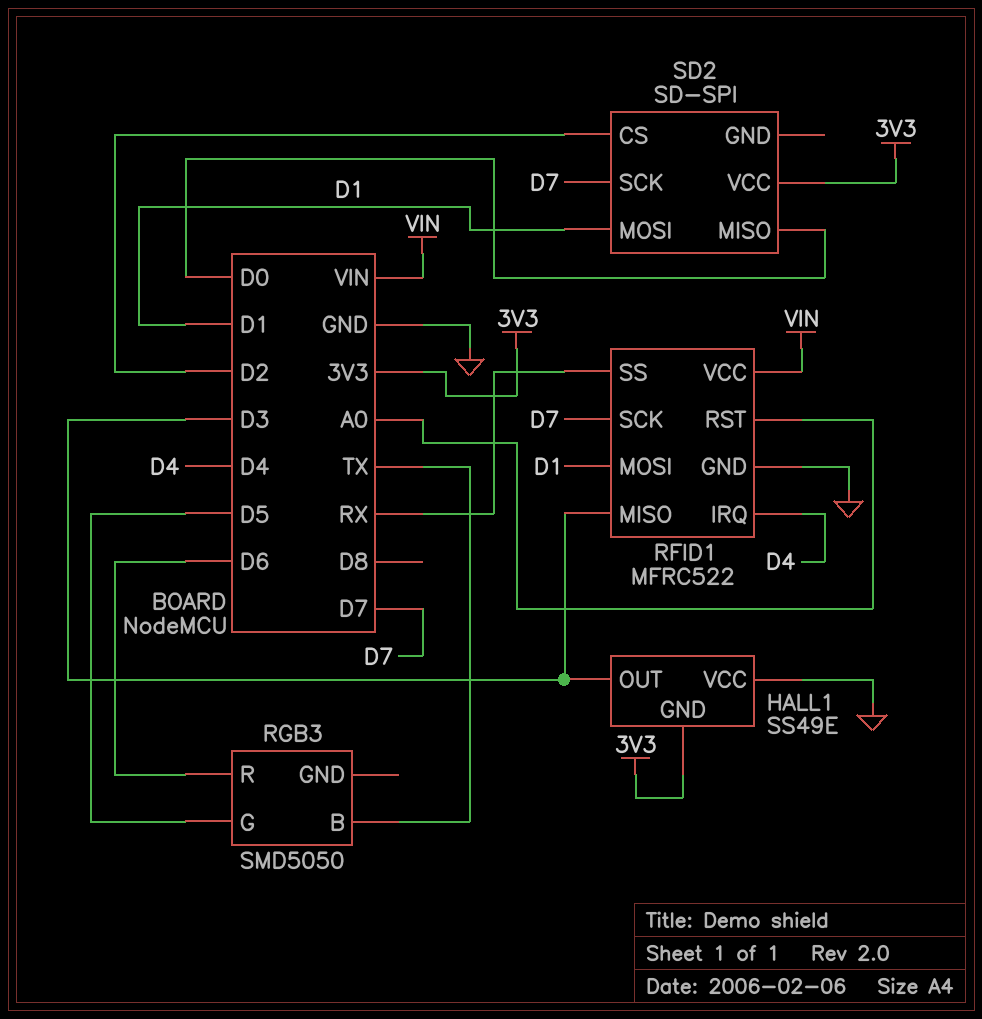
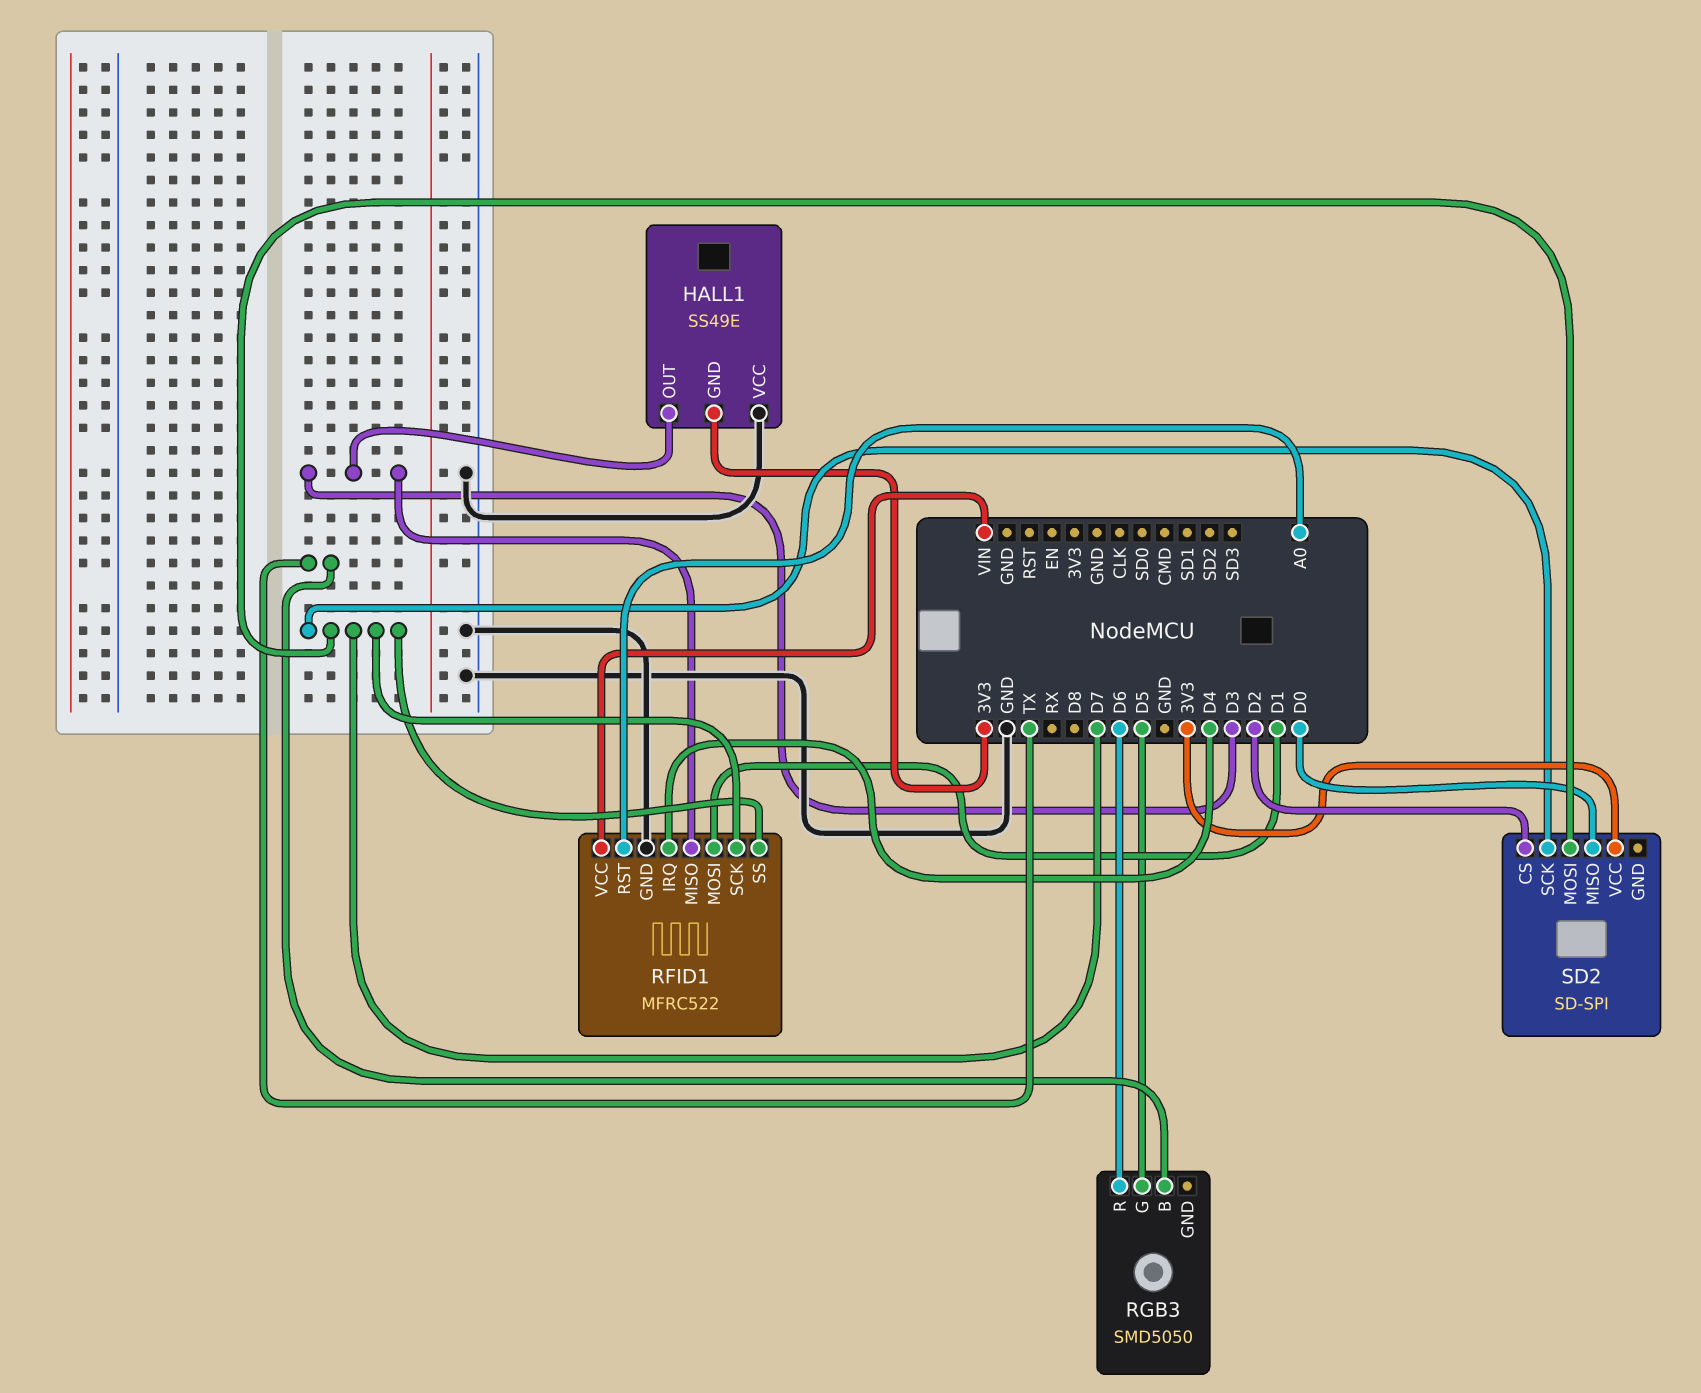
RFID1 pin SS: RX -> D7
SD2 pin MOSI: D1 -> D7

